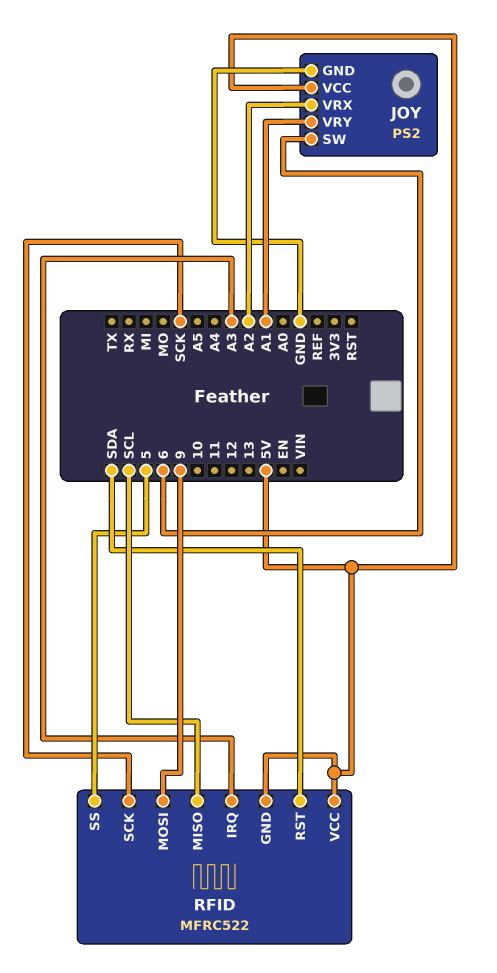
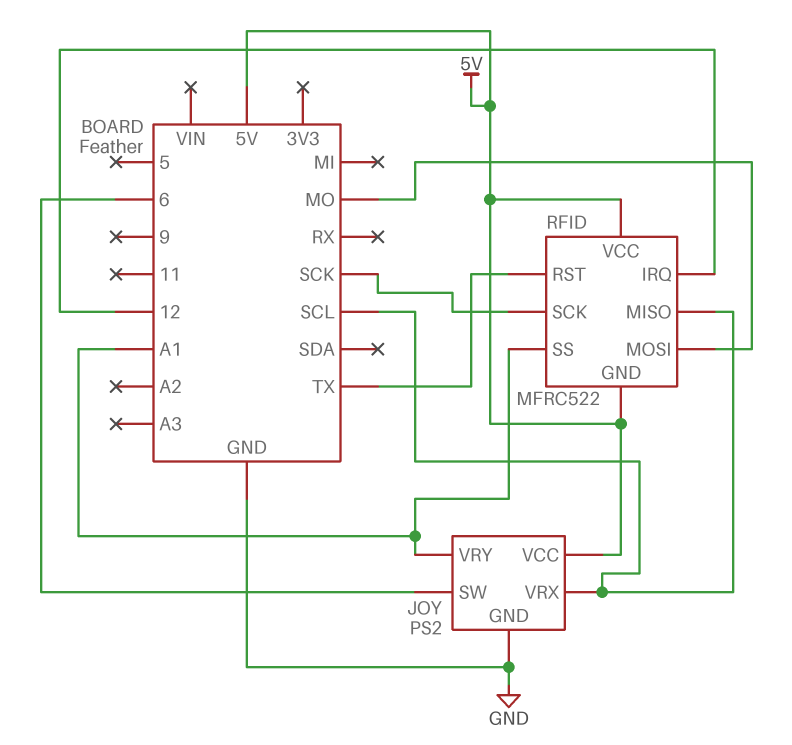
JOY pin VRX: A2 -> SCL
RFID pin IRQ: A3 -> 12
RFID pin MOSI: 9 -> MO
RFID pin RST: SDA -> TX
RFID pin SS: 5 -> A1

